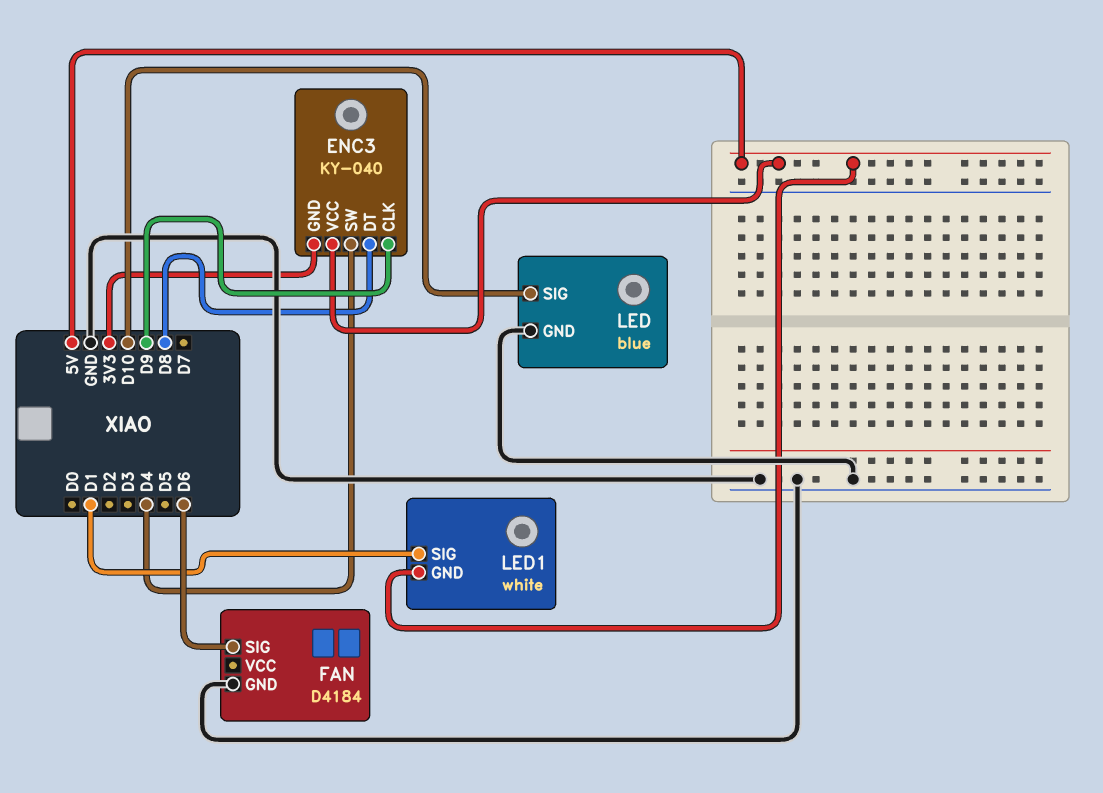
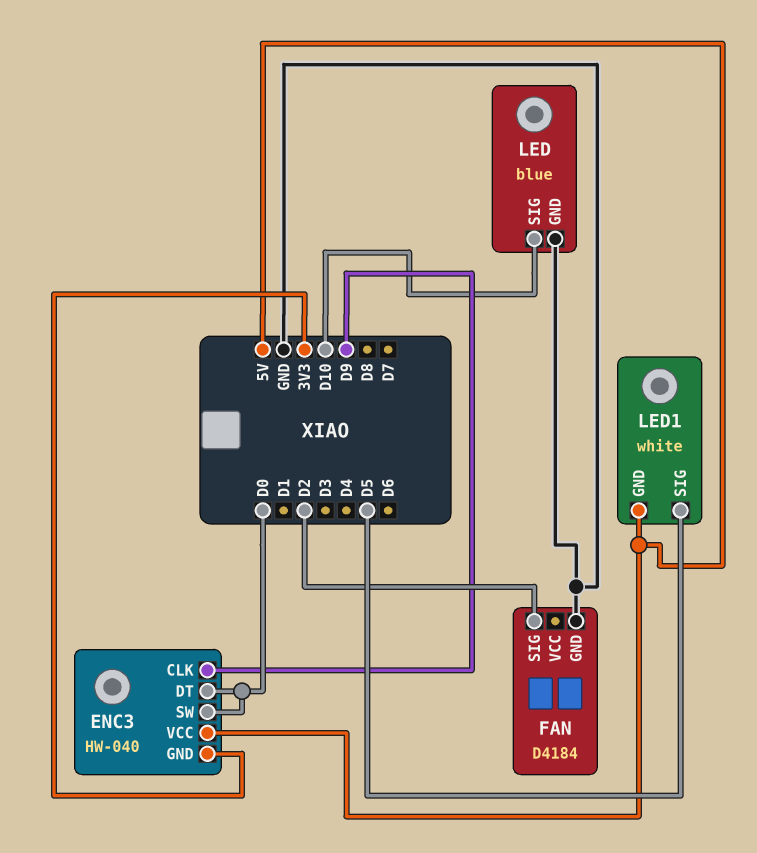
ENC3: KY-040 -> HW-040
ENC3 pin DT: D8 -> D0
ENC3 pin SW: D4 -> D0
FAN pin SIG: D6 -> D2
LED1 pin SIG: D1 -> D5

